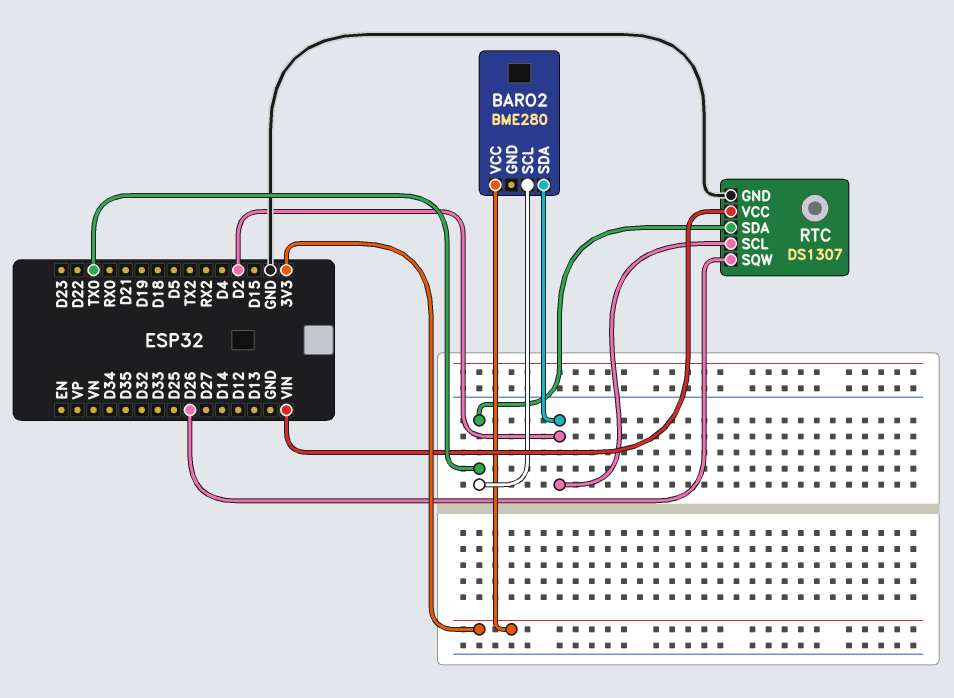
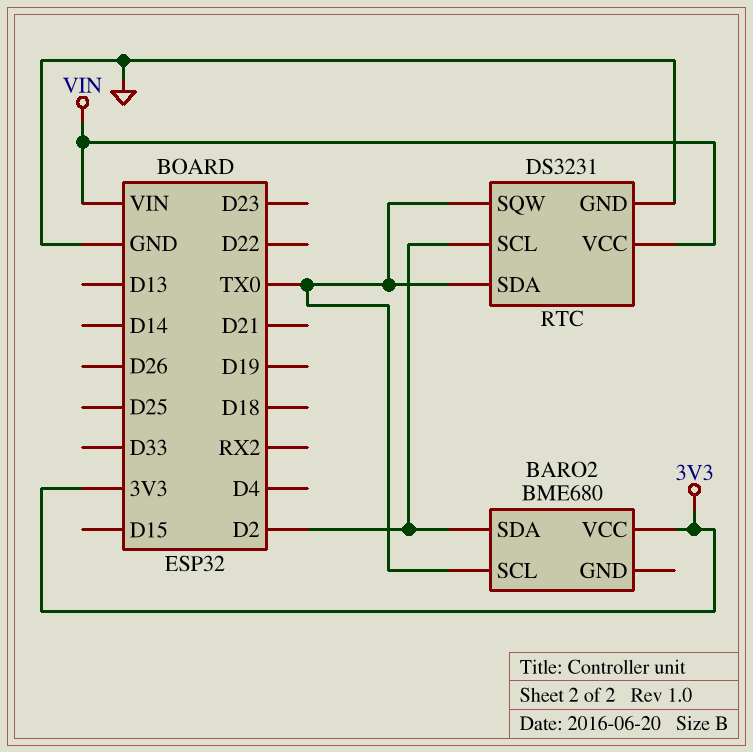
BARO2: BME280 -> BME680
RTC: DS1307 -> DS3231
RTC pin SQW: D26 -> TX0

